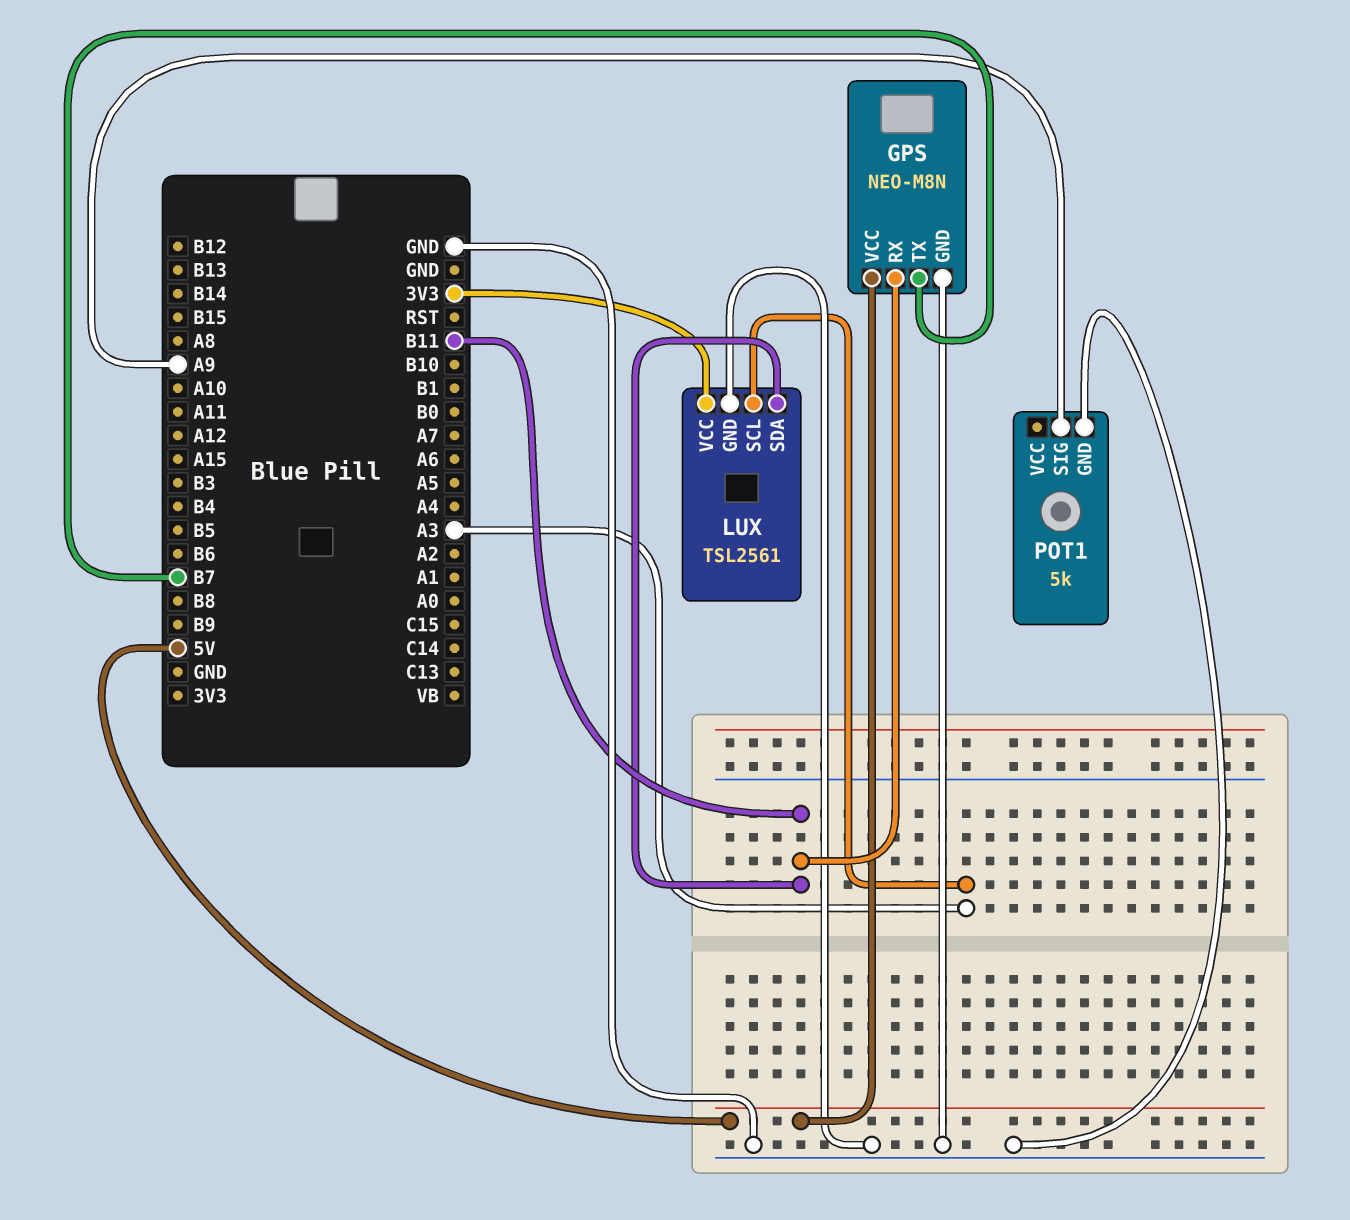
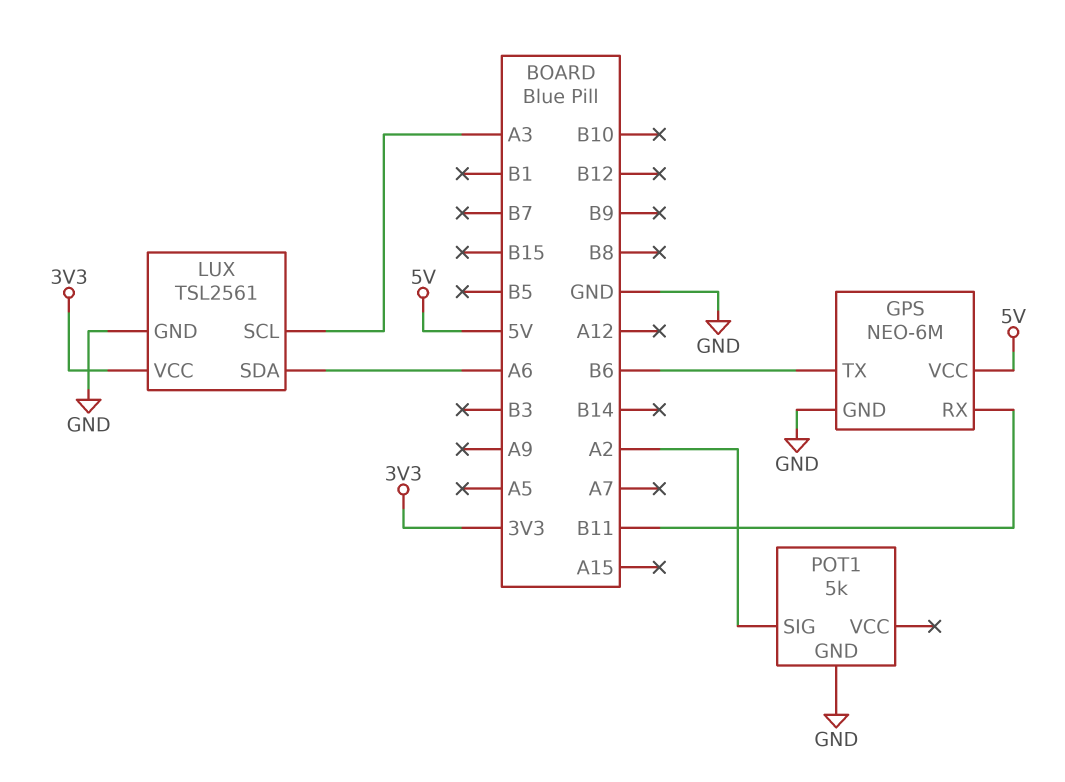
GPS: NEO-M8N -> NEO-6M
GPS pin TX: B7 -> B6
LUX pin SDA: B11 -> A6
POT1 pin SIG: A9 -> A2

